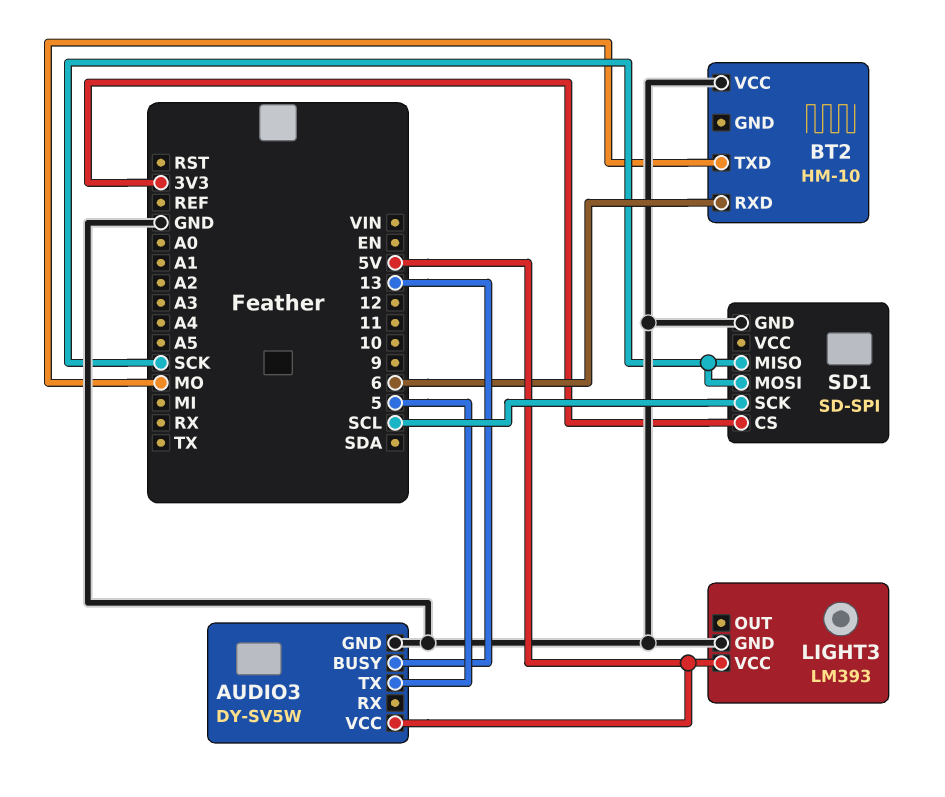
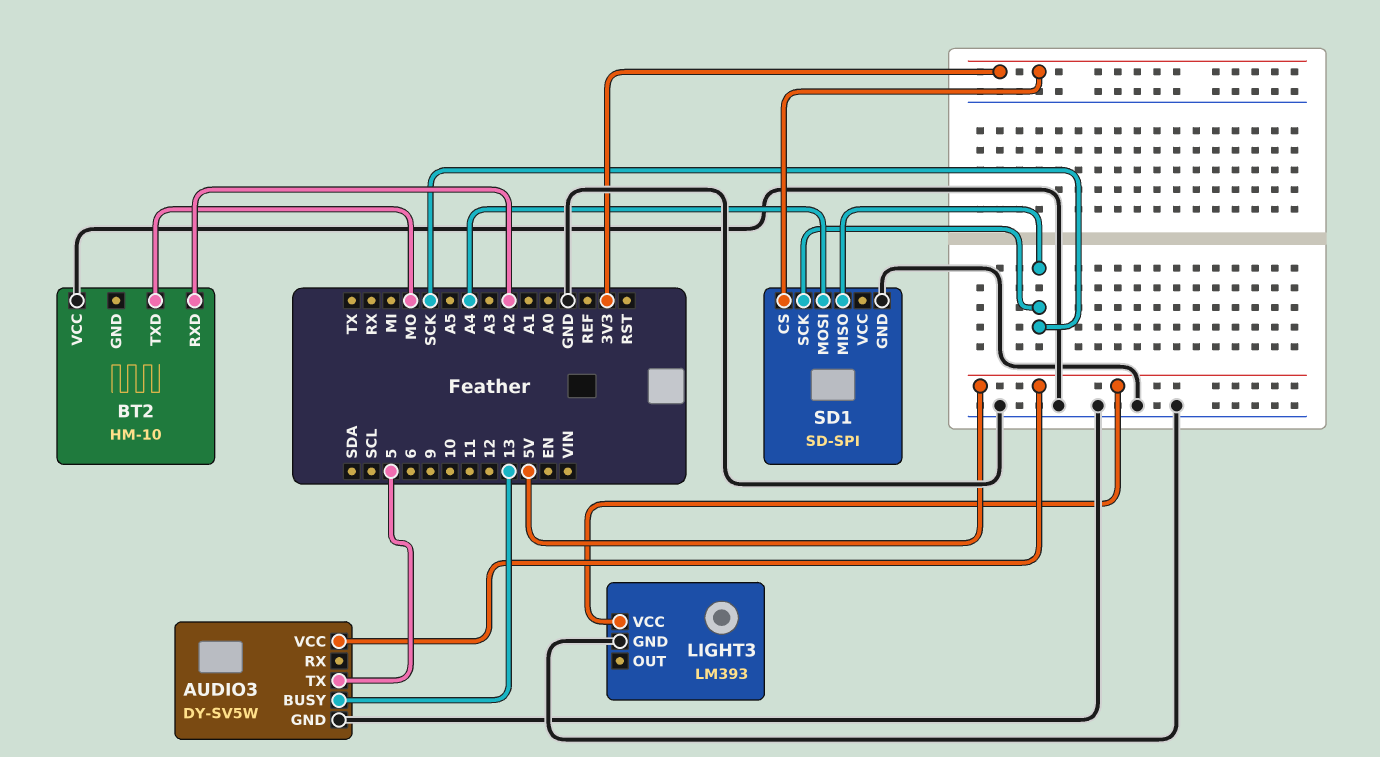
BT2 pin RXD: 6 -> A2
SD1 pin MOSI: SCK -> A4
SD1 pin SCK: SCL -> SCK

